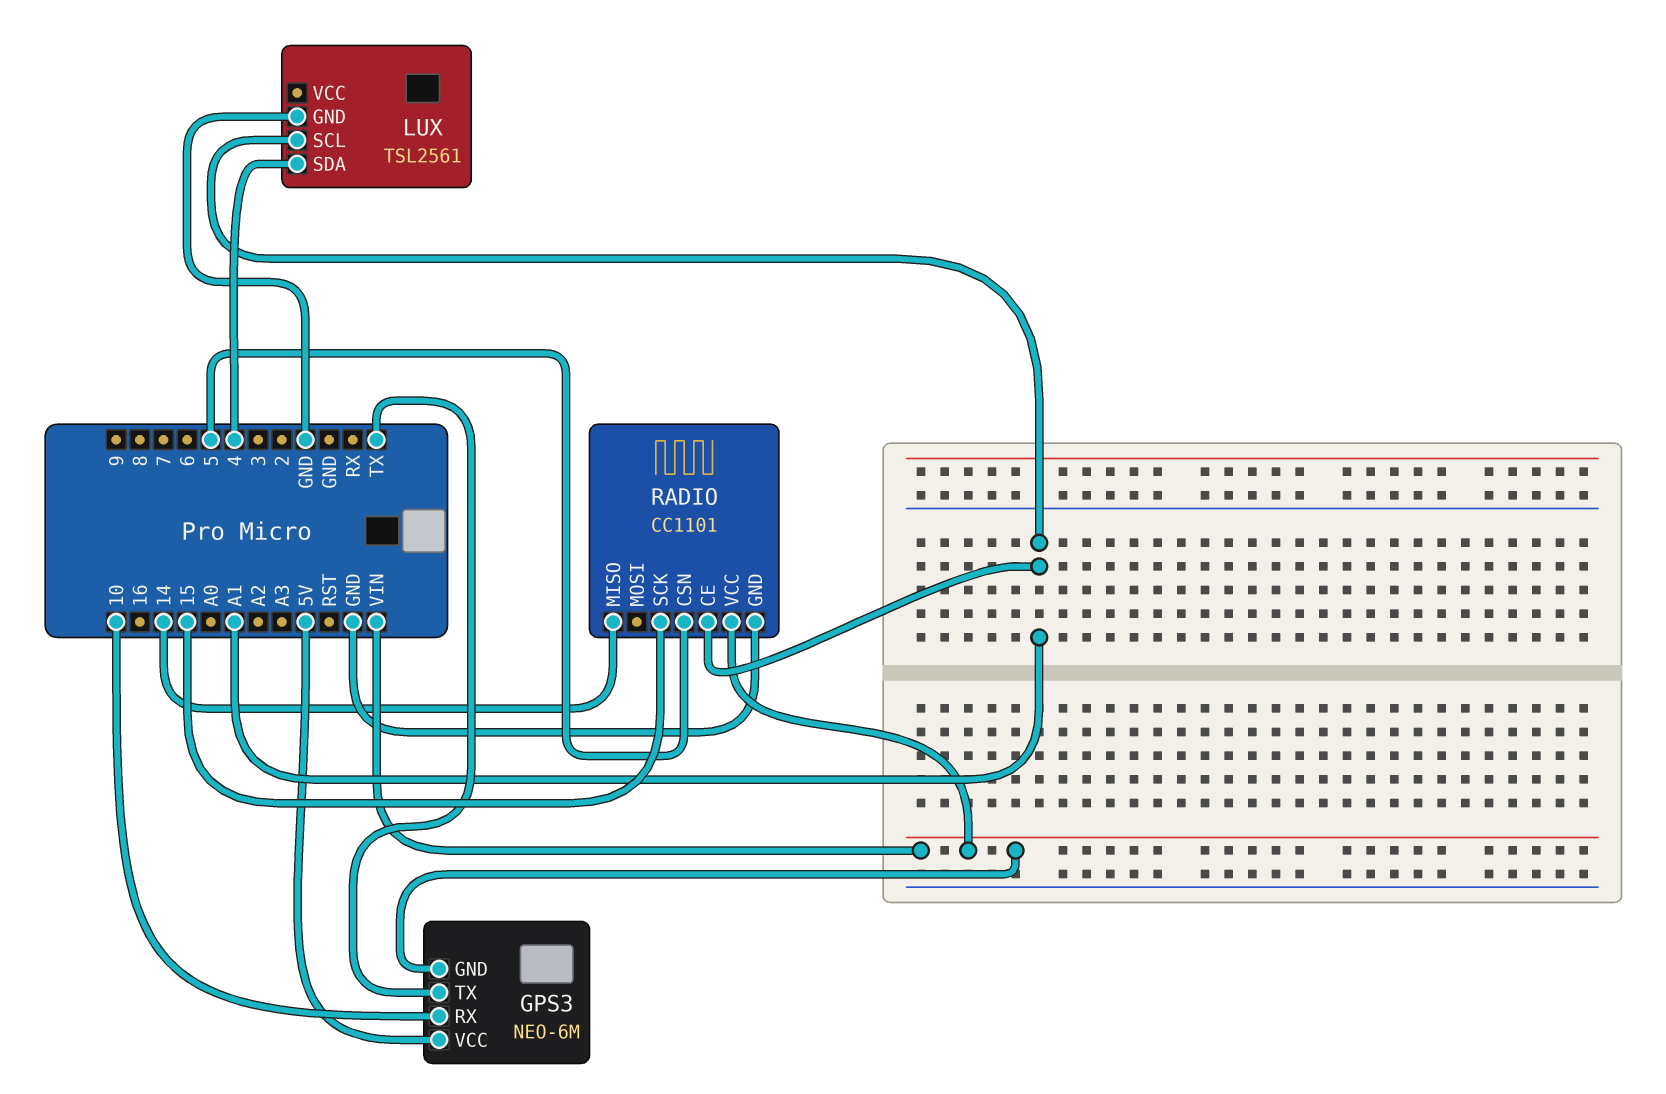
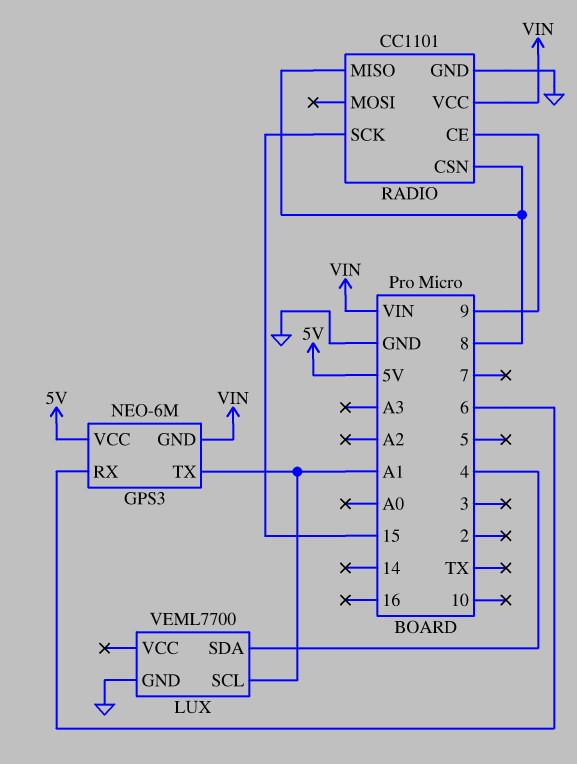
GPS3 pin RX: 10 -> 6
GPS3 pin TX: TX -> A1
LUX: TSL2561 -> VEML7700
RADIO pin CE: A1 -> 9
RADIO pin CSN: 5 -> 8
RADIO pin MISO: 14 -> 8

